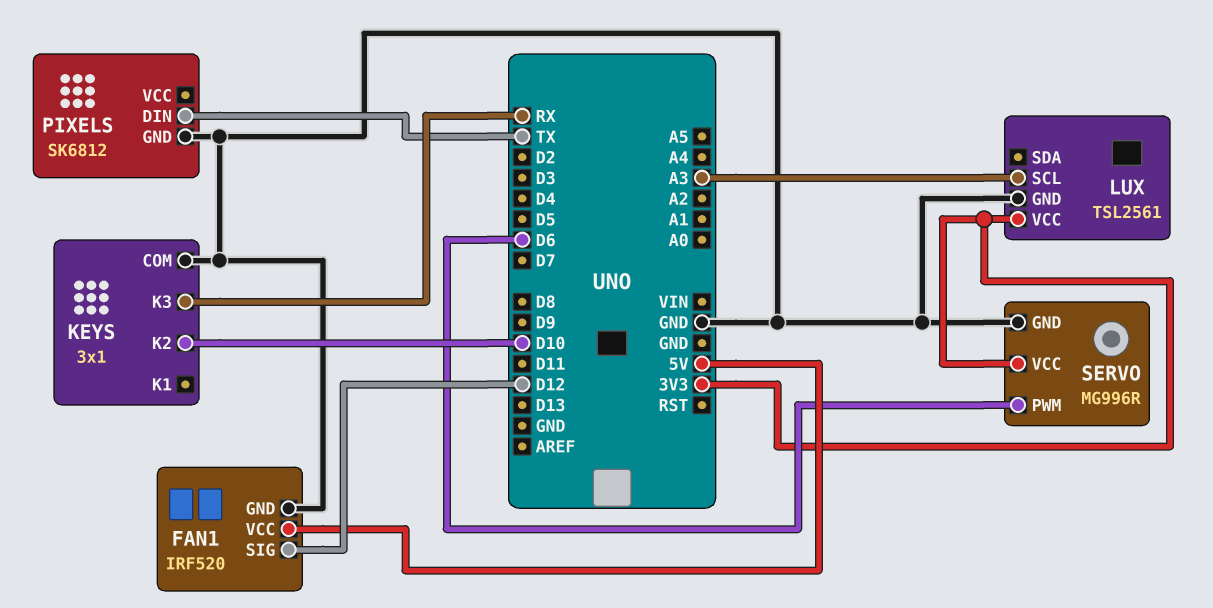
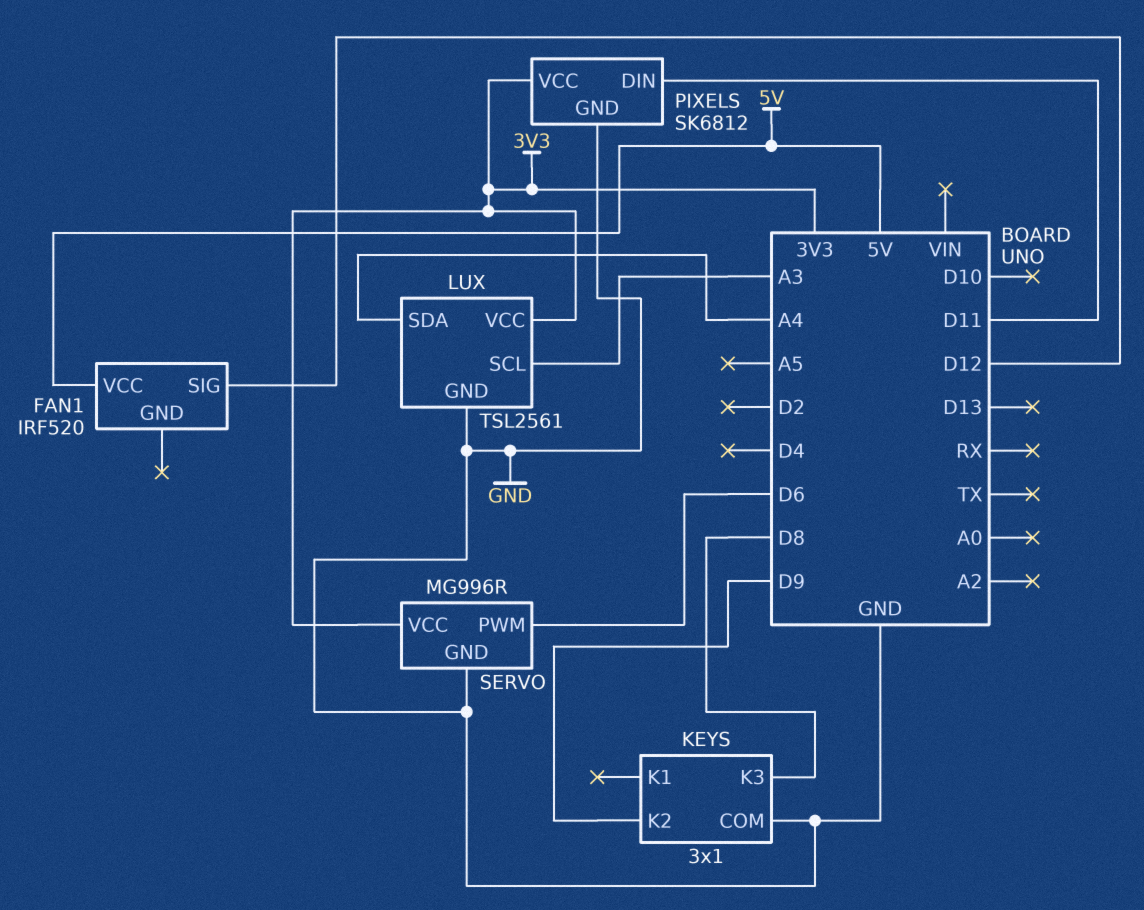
FAN1 pin GND: GND -> none
KEYS pin K2: D10 -> D9
KEYS pin K3: RX -> D8
LUX pin SDA: none -> A4
PIXELS pin DIN: TX -> D11
PIXELS pin VCC: none -> 3V3

